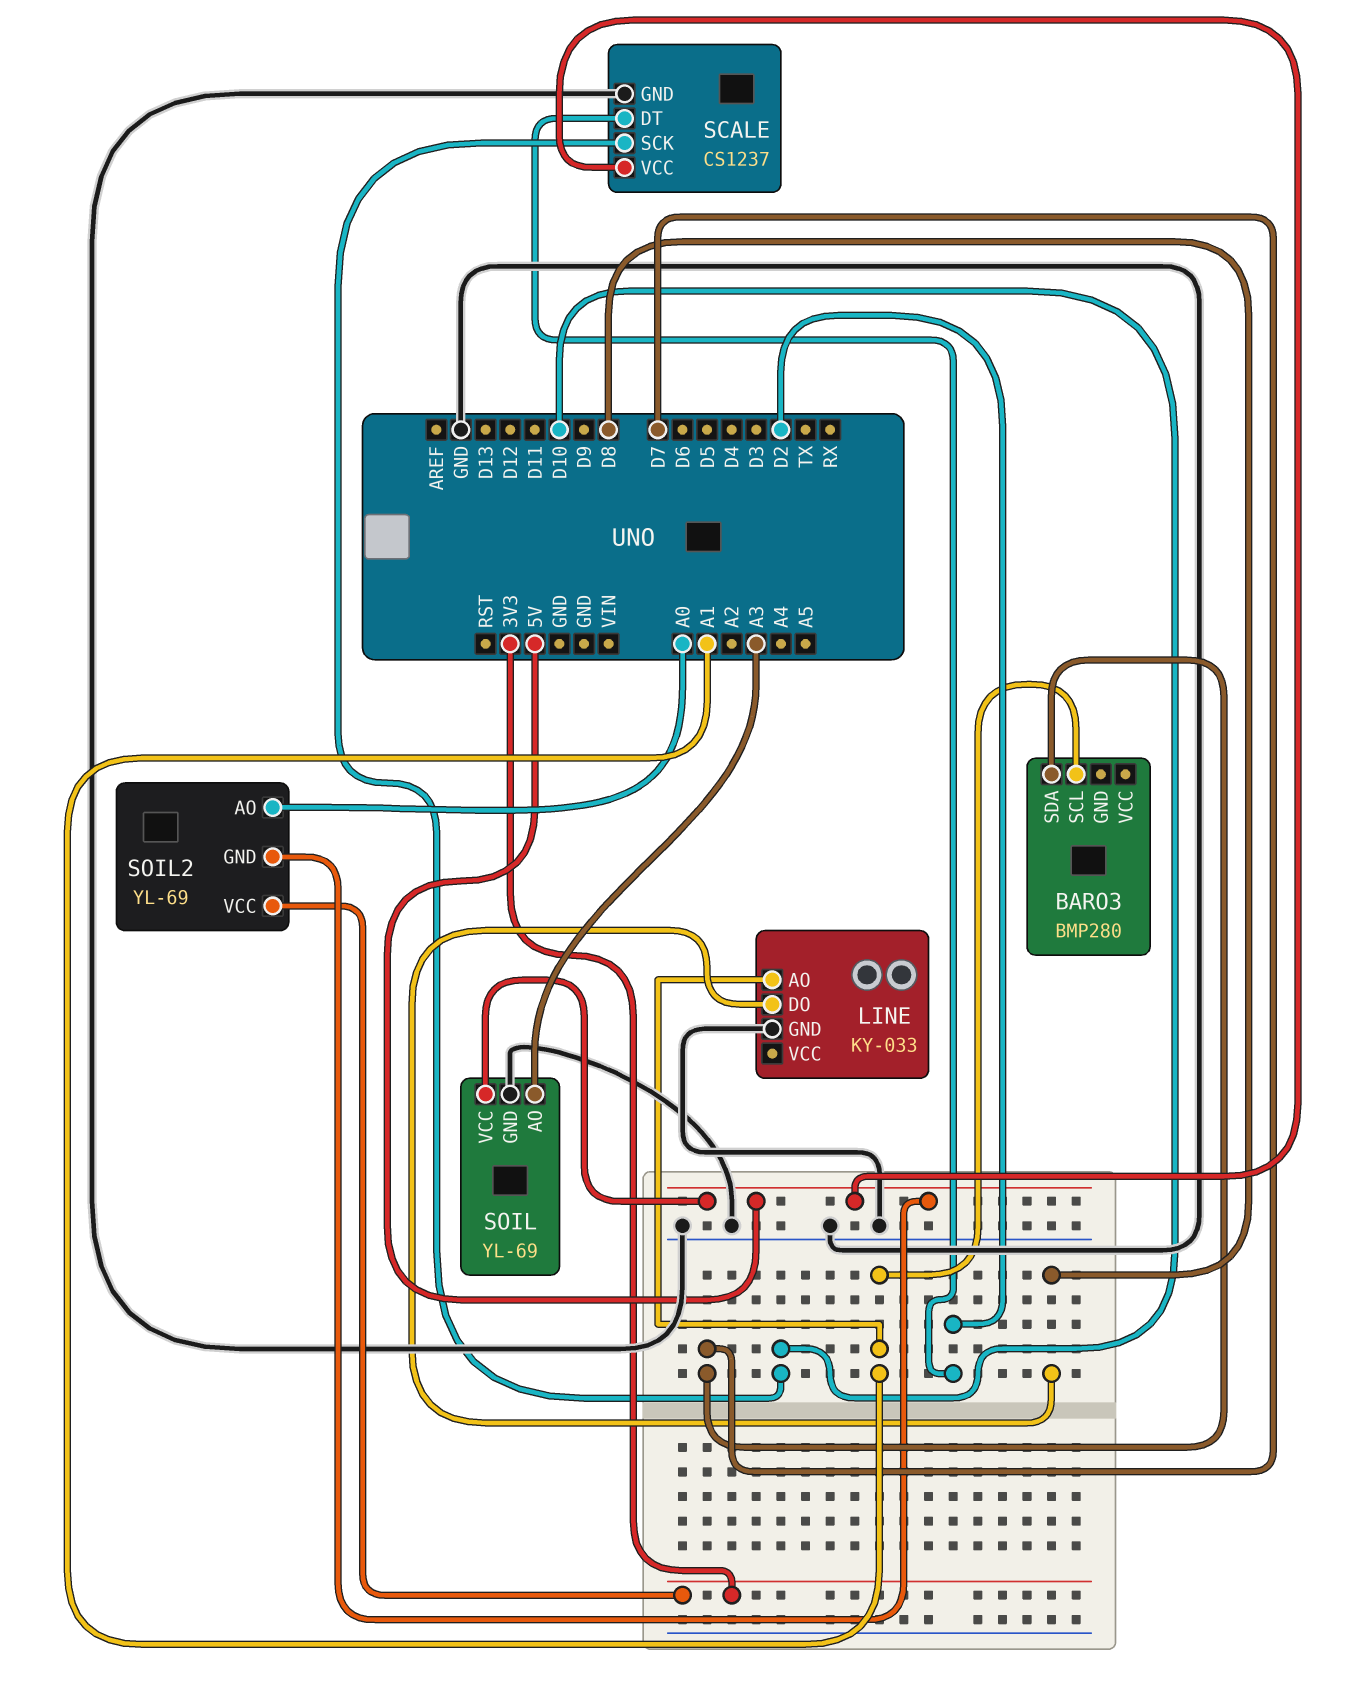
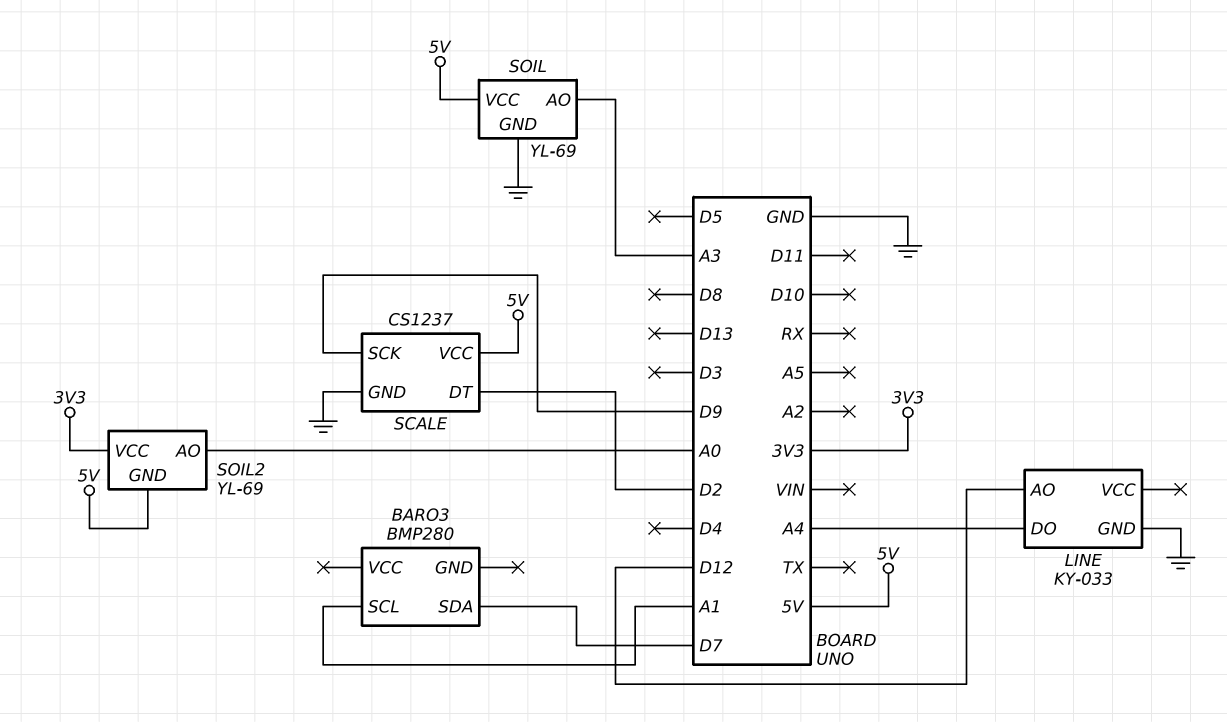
LINE pin AO: A1 -> D12
LINE pin DO: D8 -> A4
SCALE pin SCK: D10 -> D9

